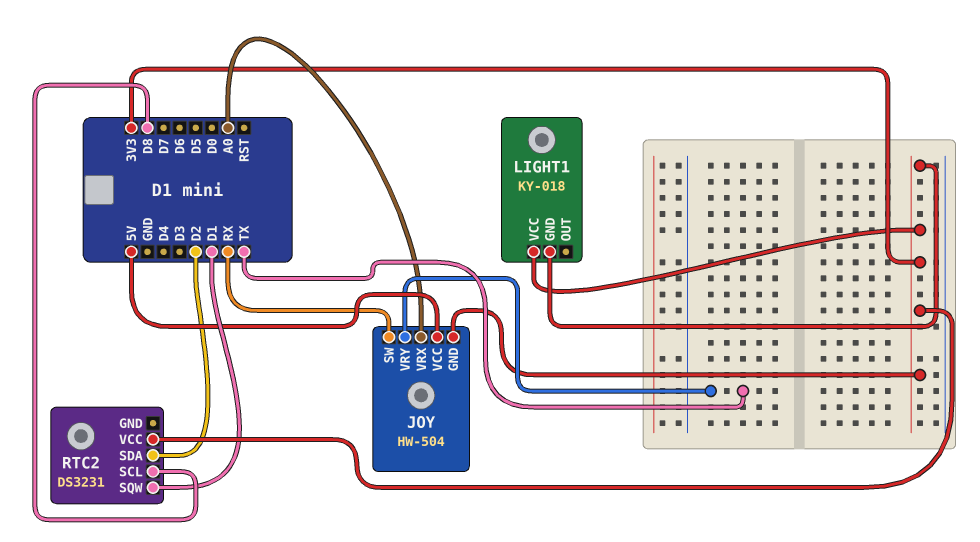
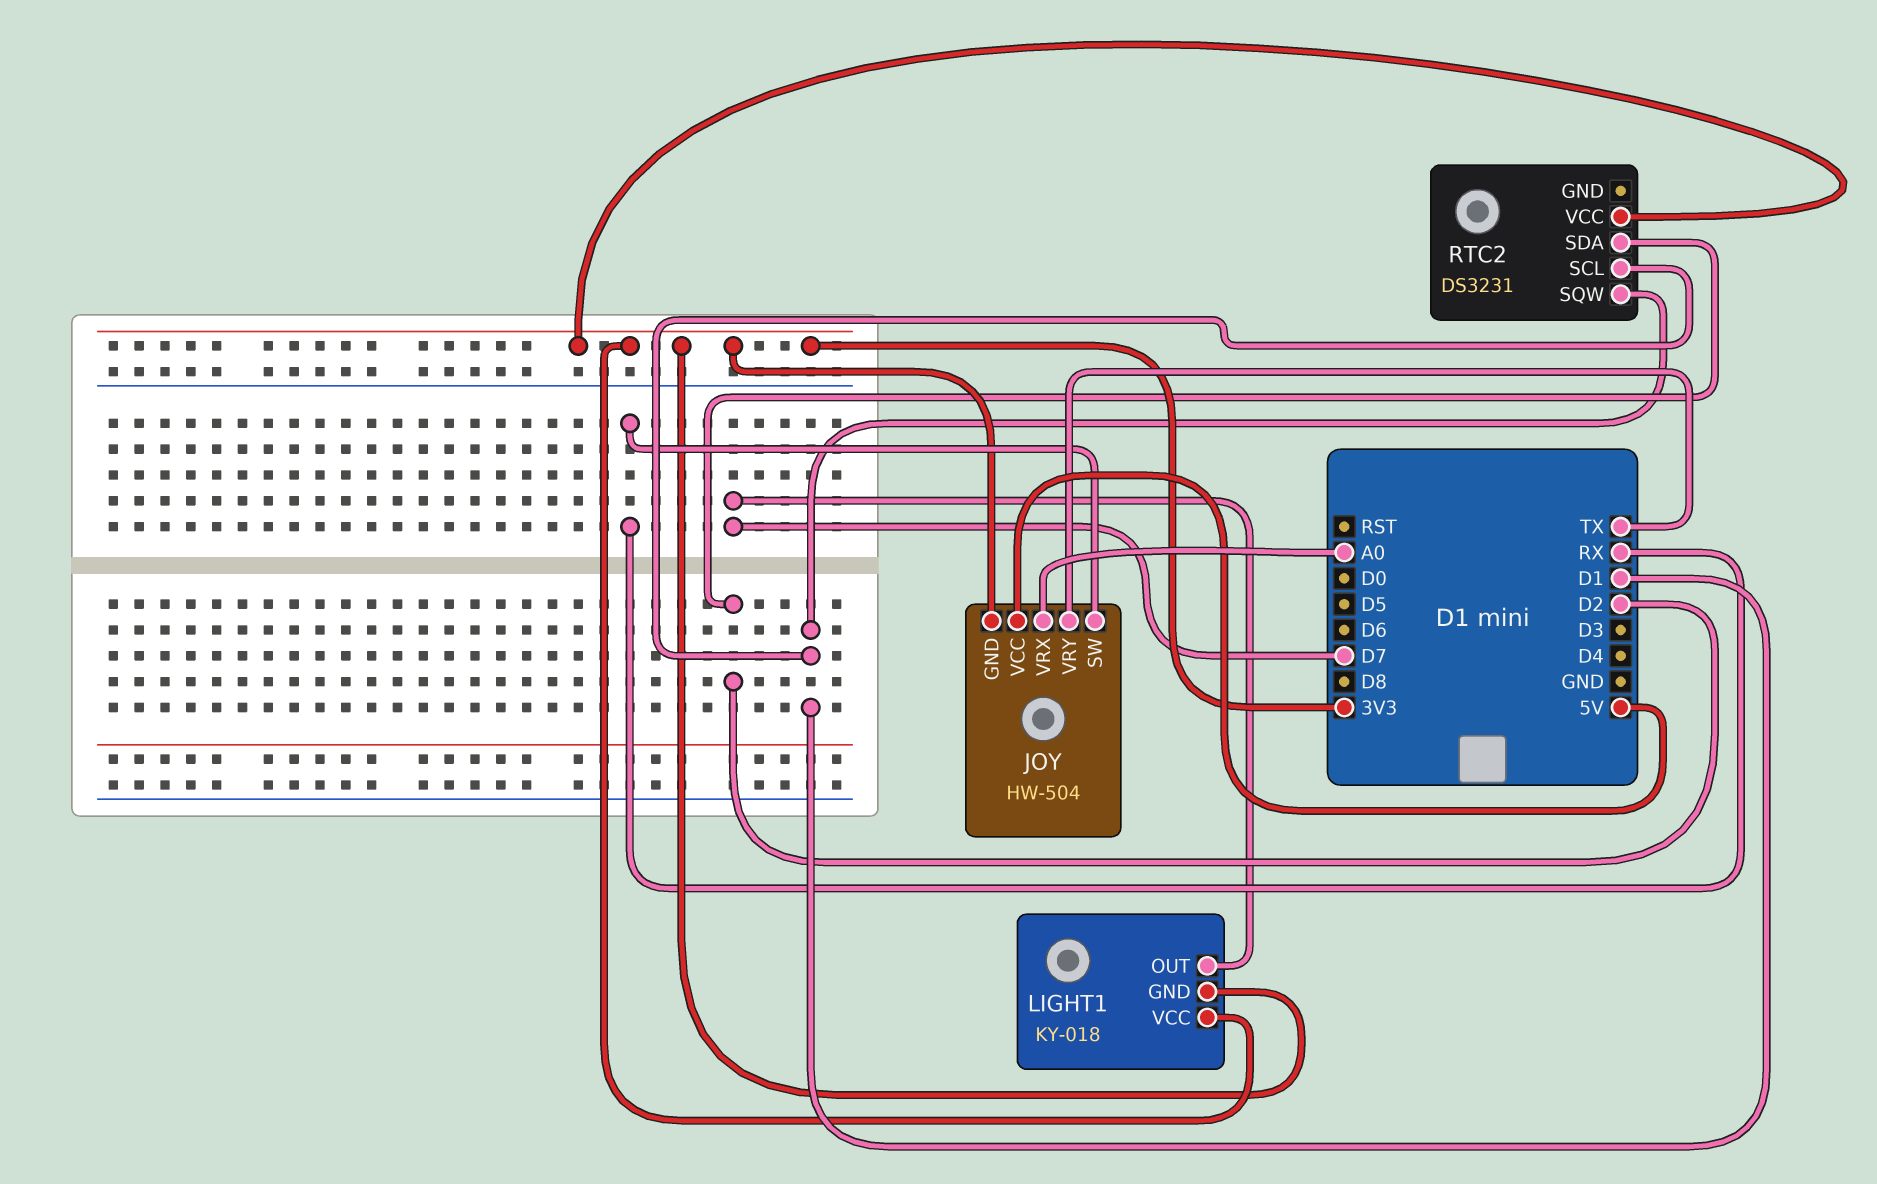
LIGHT1 pin OUT: none -> D7
RTC2 pin SCL: D8 -> D1

